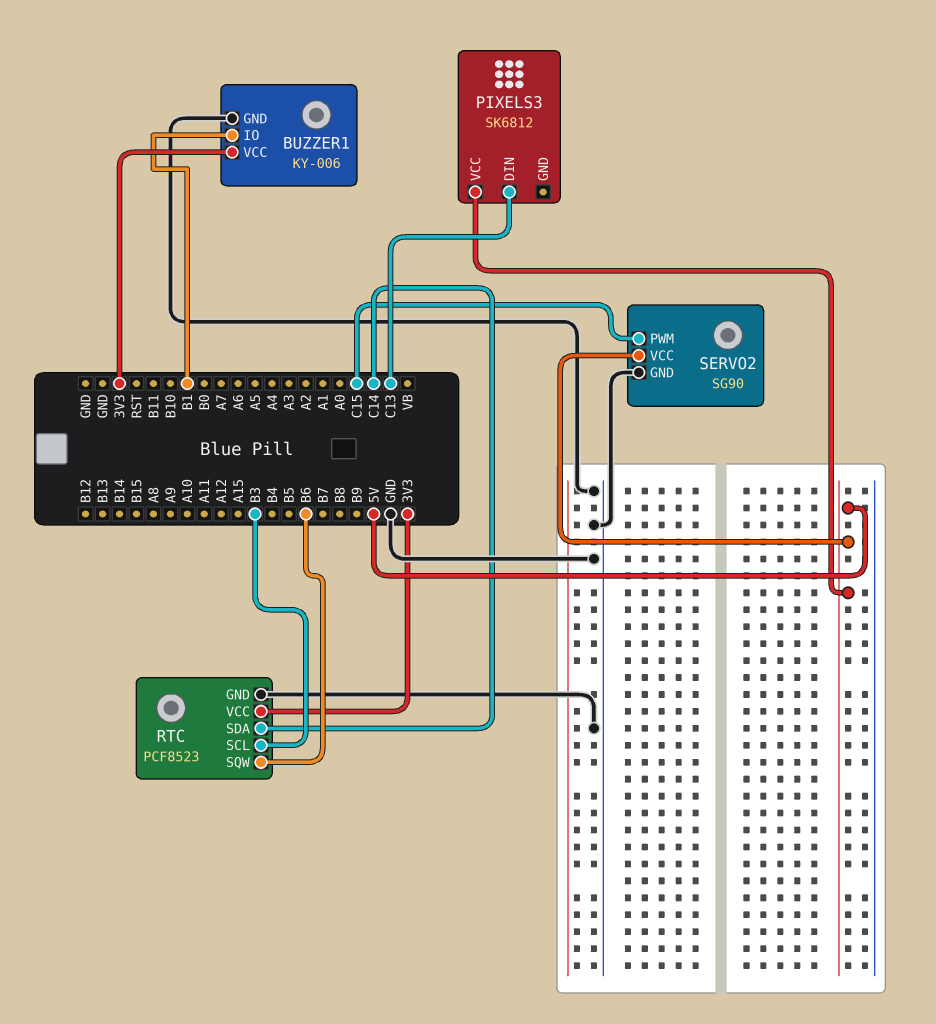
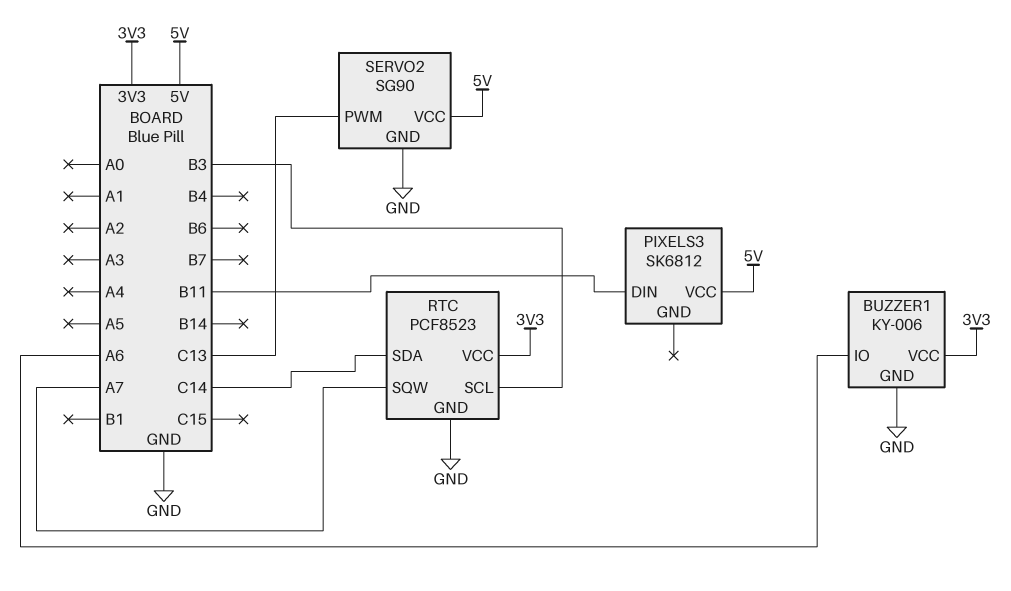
BUZZER1 pin IO: B1 -> A6
PIXELS3 pin DIN: C13 -> B11
RTC pin SQW: B6 -> A7
SERVO2 pin PWM: C15 -> C13

